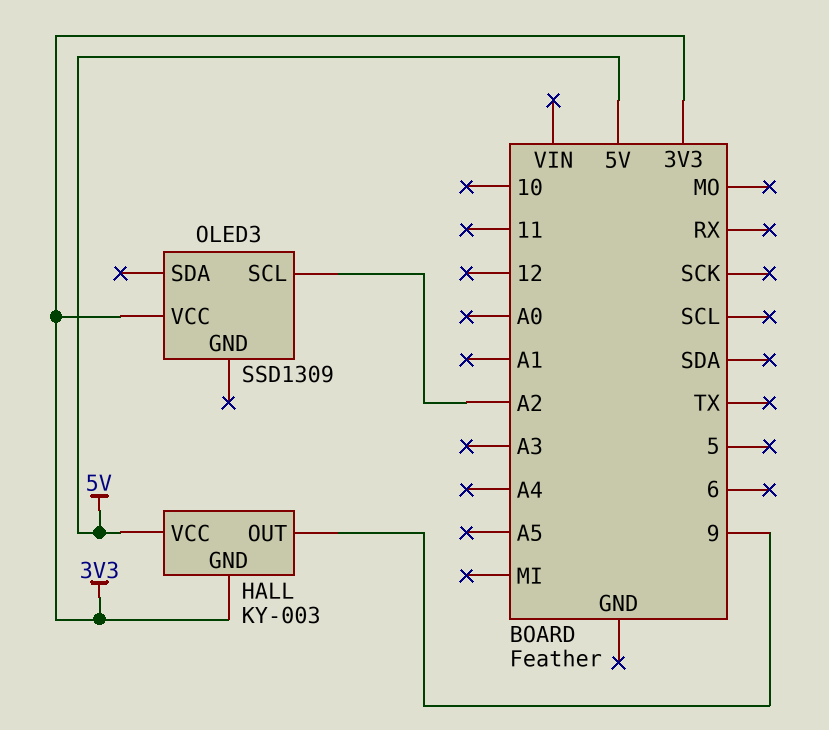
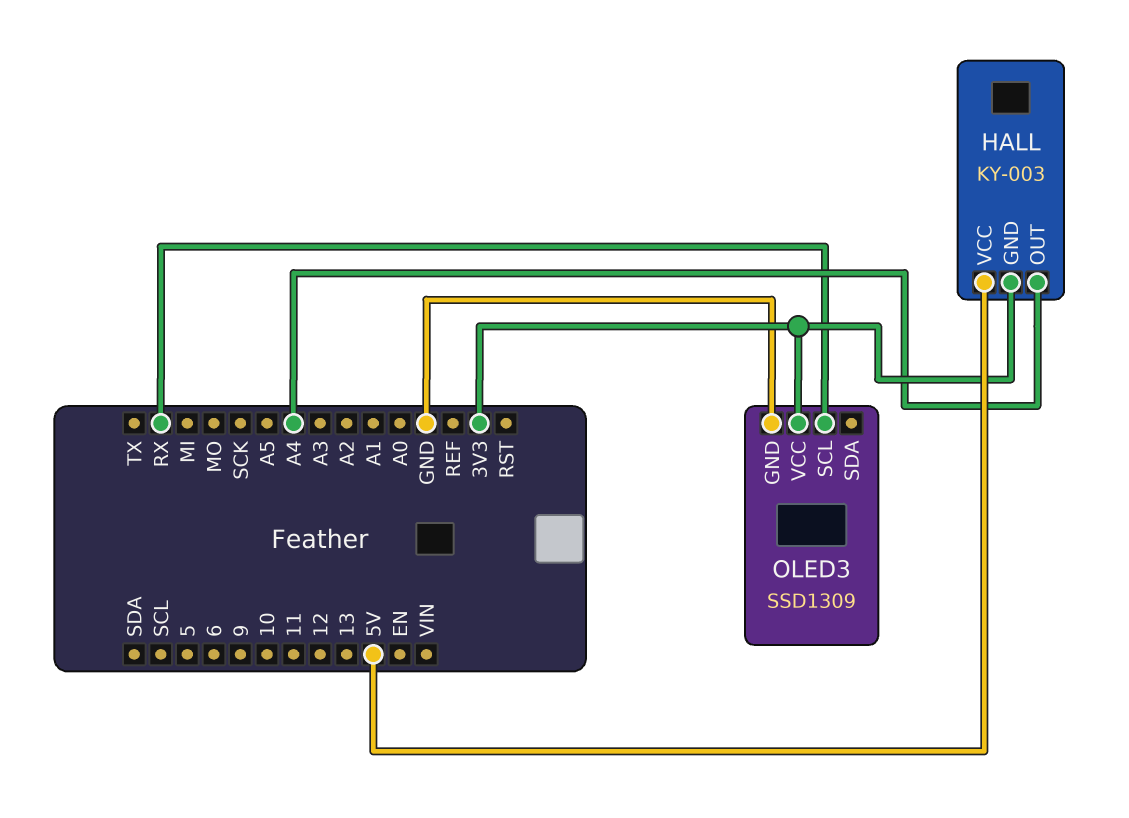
HALL pin OUT: 9 -> A4
OLED3 pin GND: none -> GND
OLED3 pin SCL: A2 -> RX

